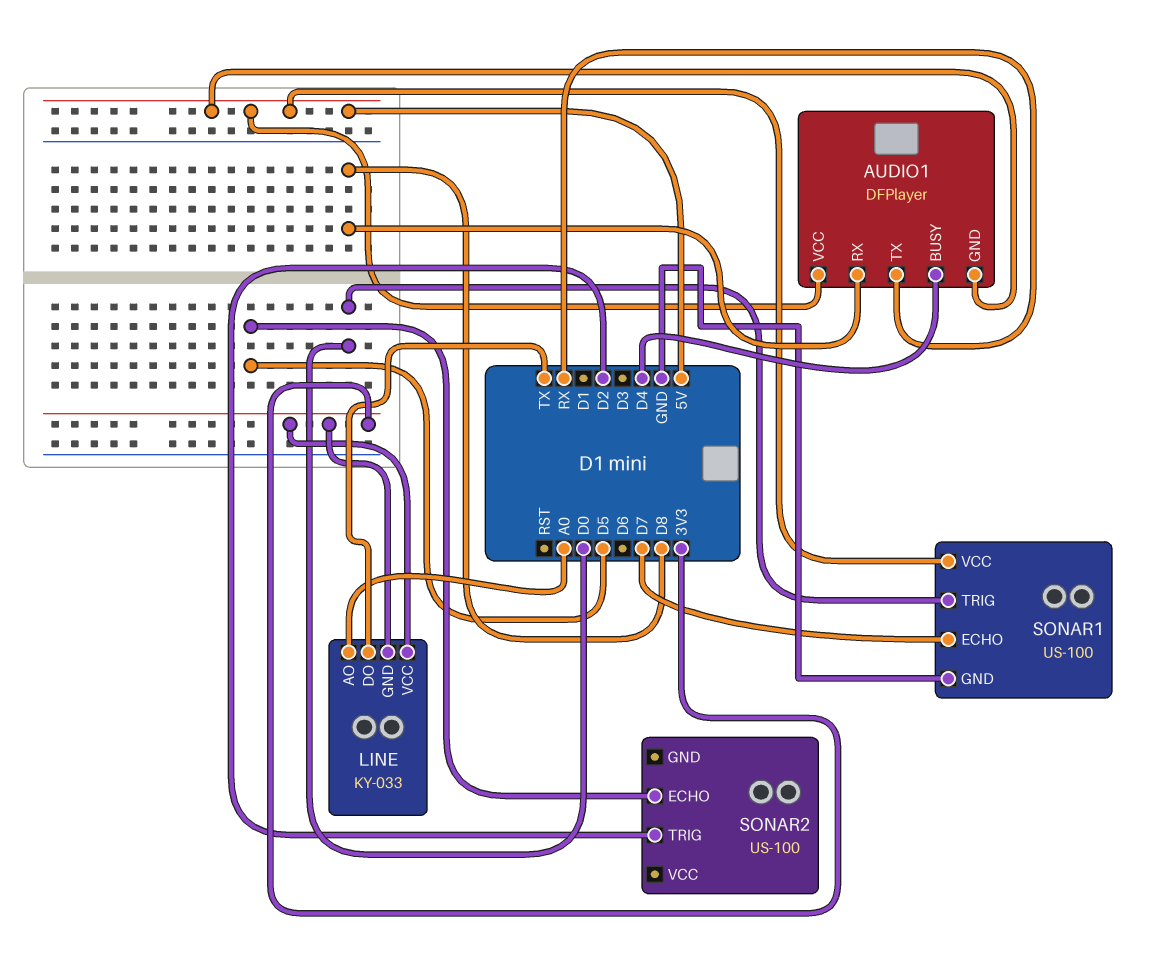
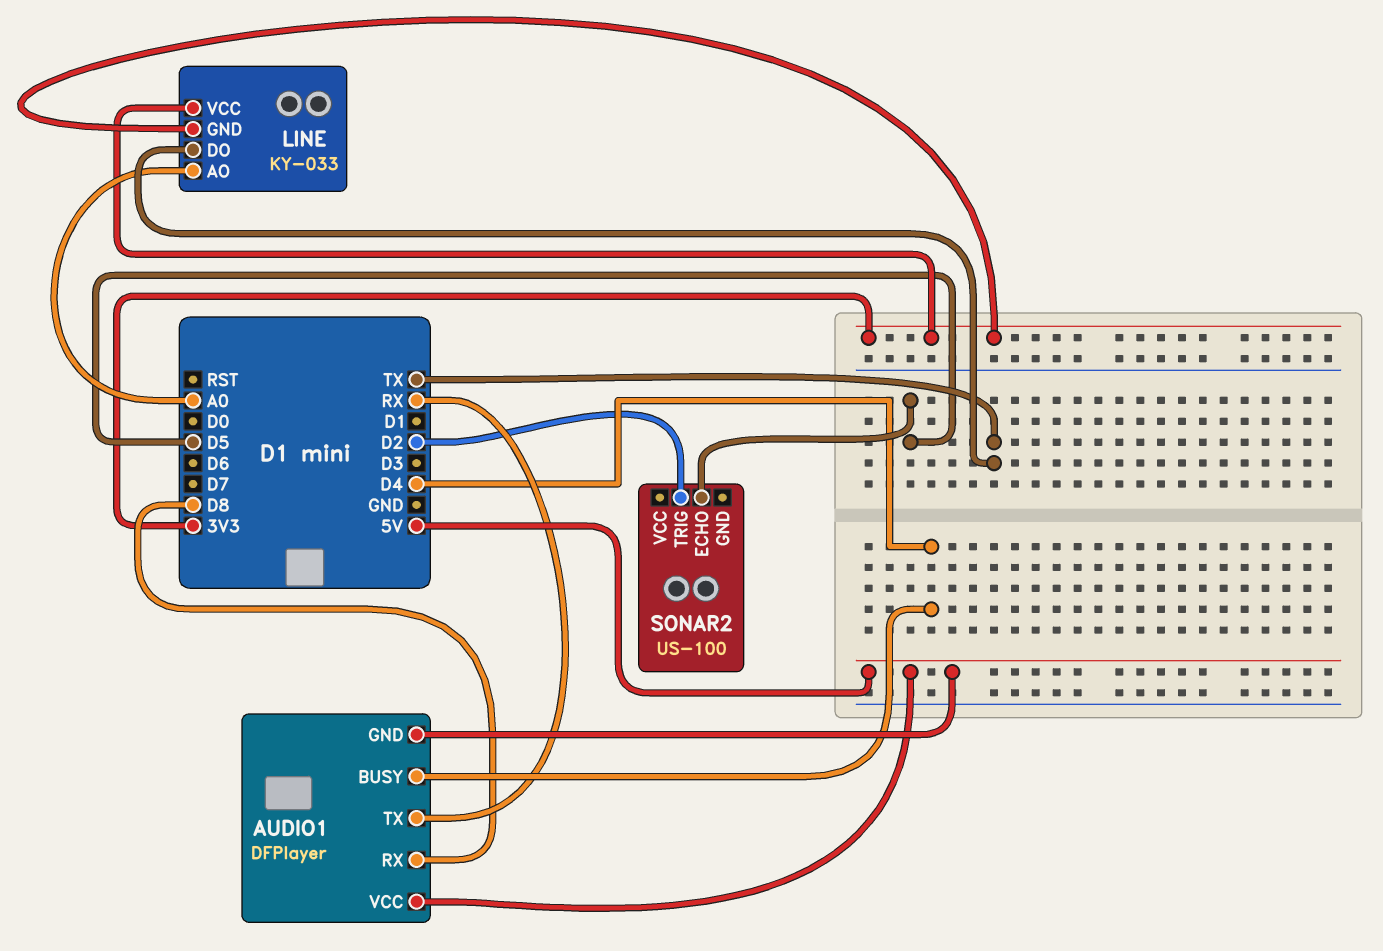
SONAR1: US-100 -> none
SONAR1 pin ECHO: D7 -> none
SONAR1 pin GND: GND -> none
SONAR1 pin TRIG: D0 -> none
SONAR1 pin VCC: 5V -> none

